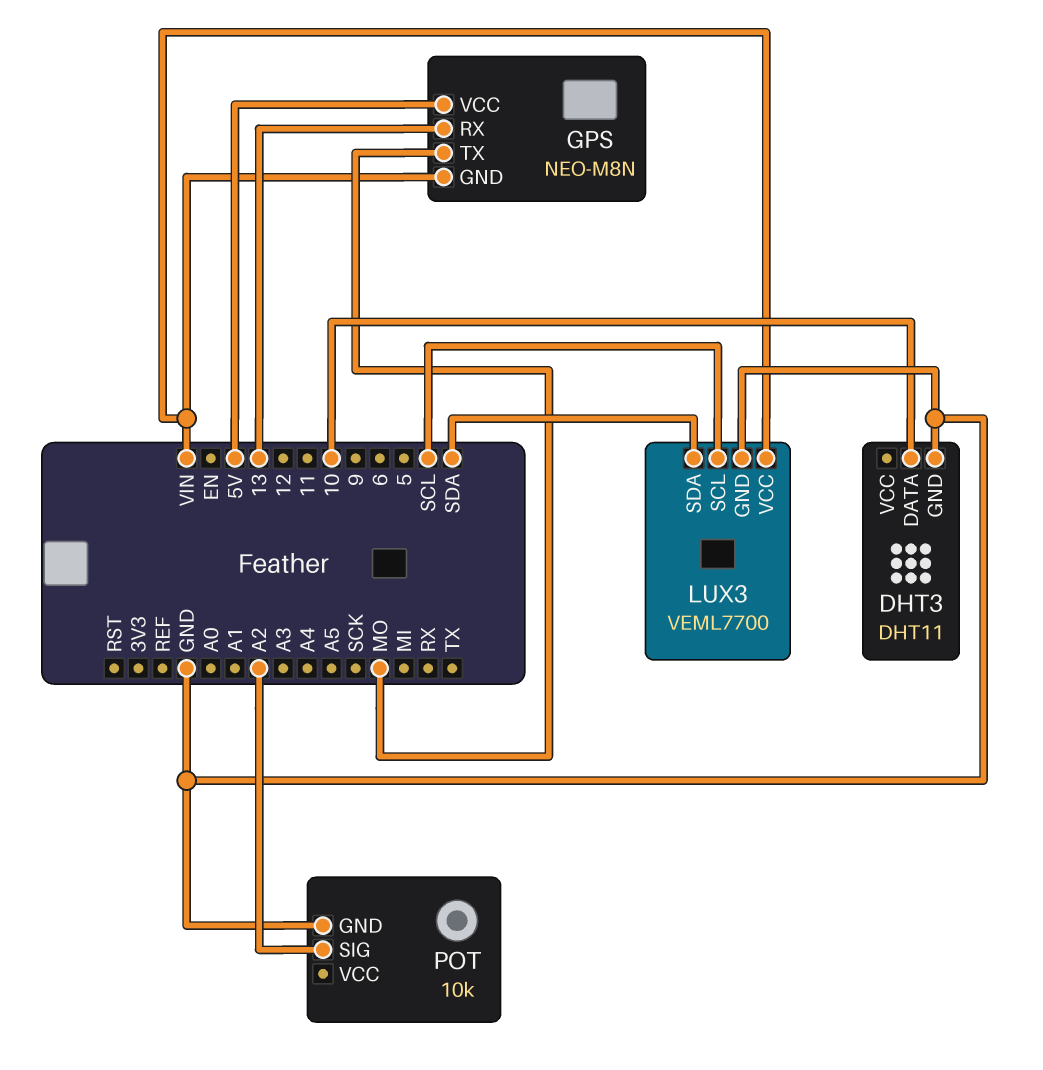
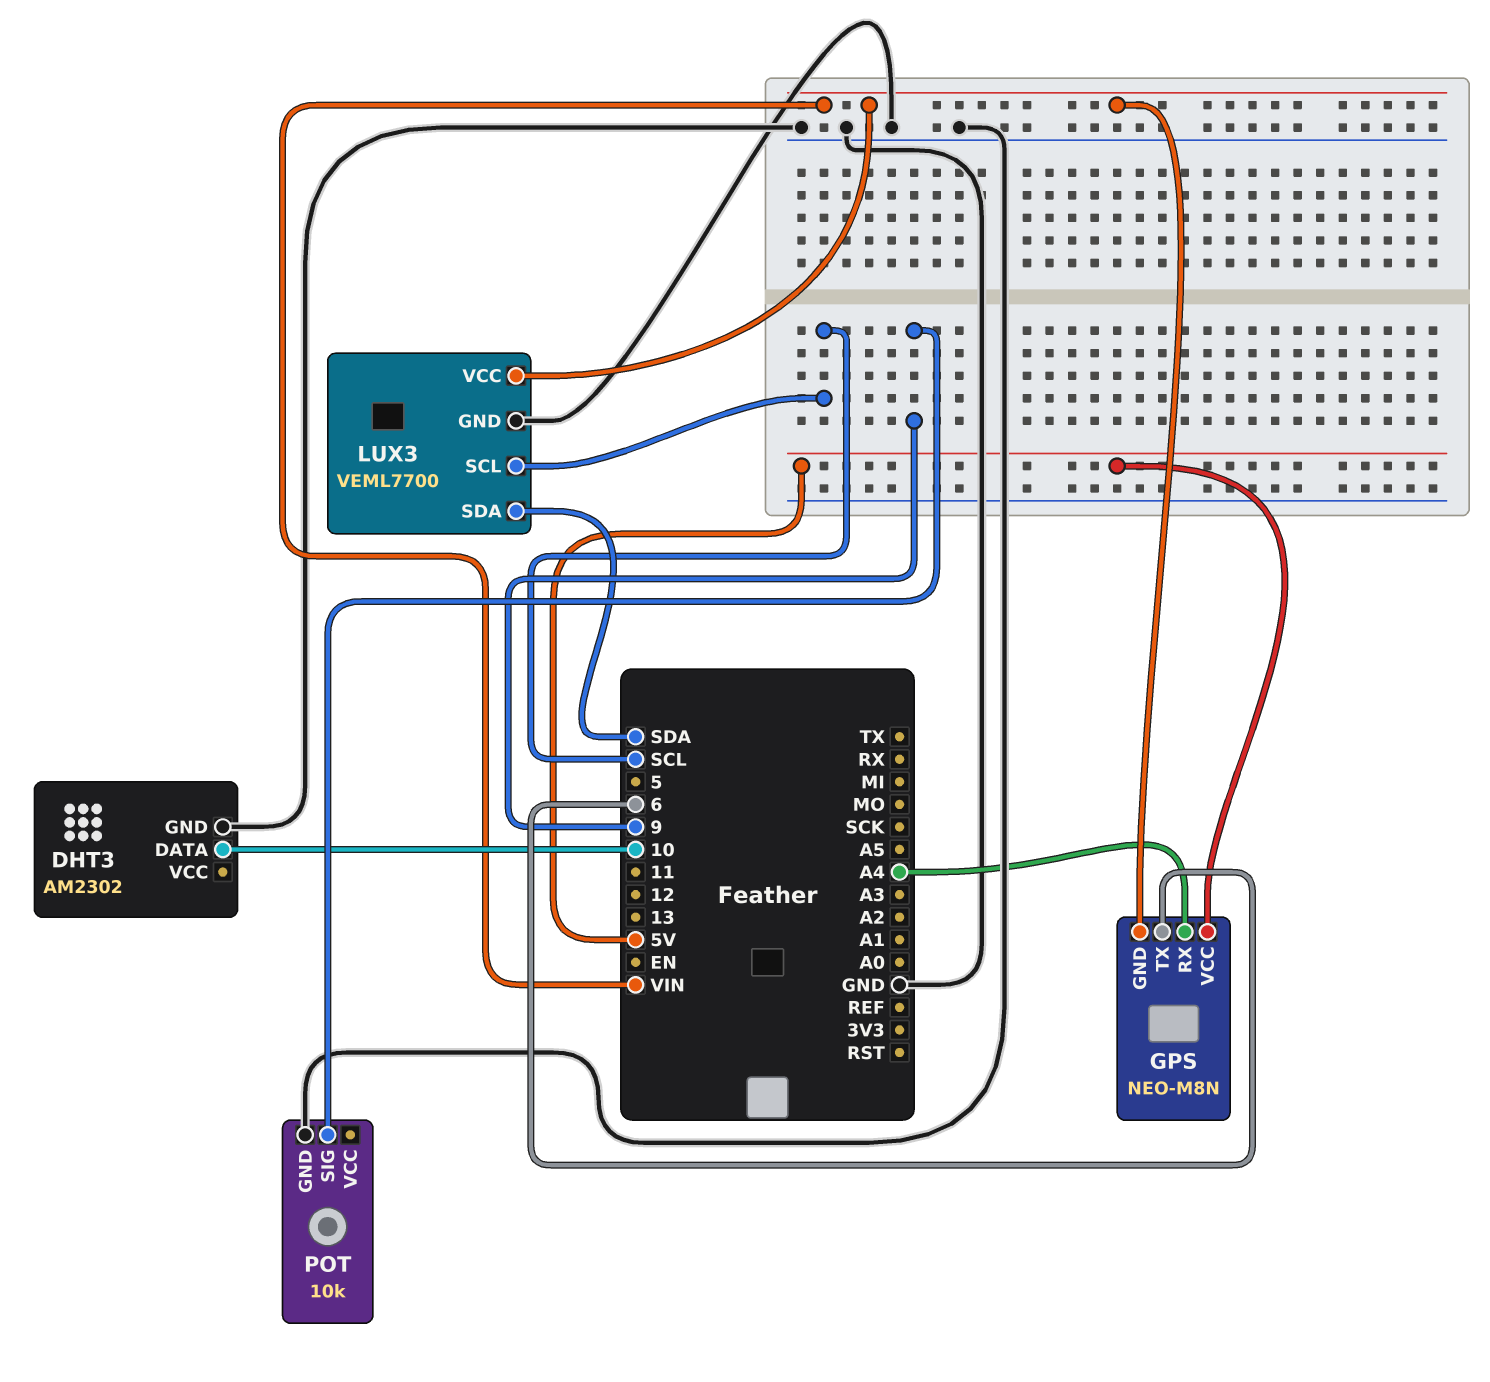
DHT3: DHT11 -> AM2302
GPS pin RX: 13 -> A4
GPS pin TX: MO -> 6
POT pin SIG: A2 -> 9

